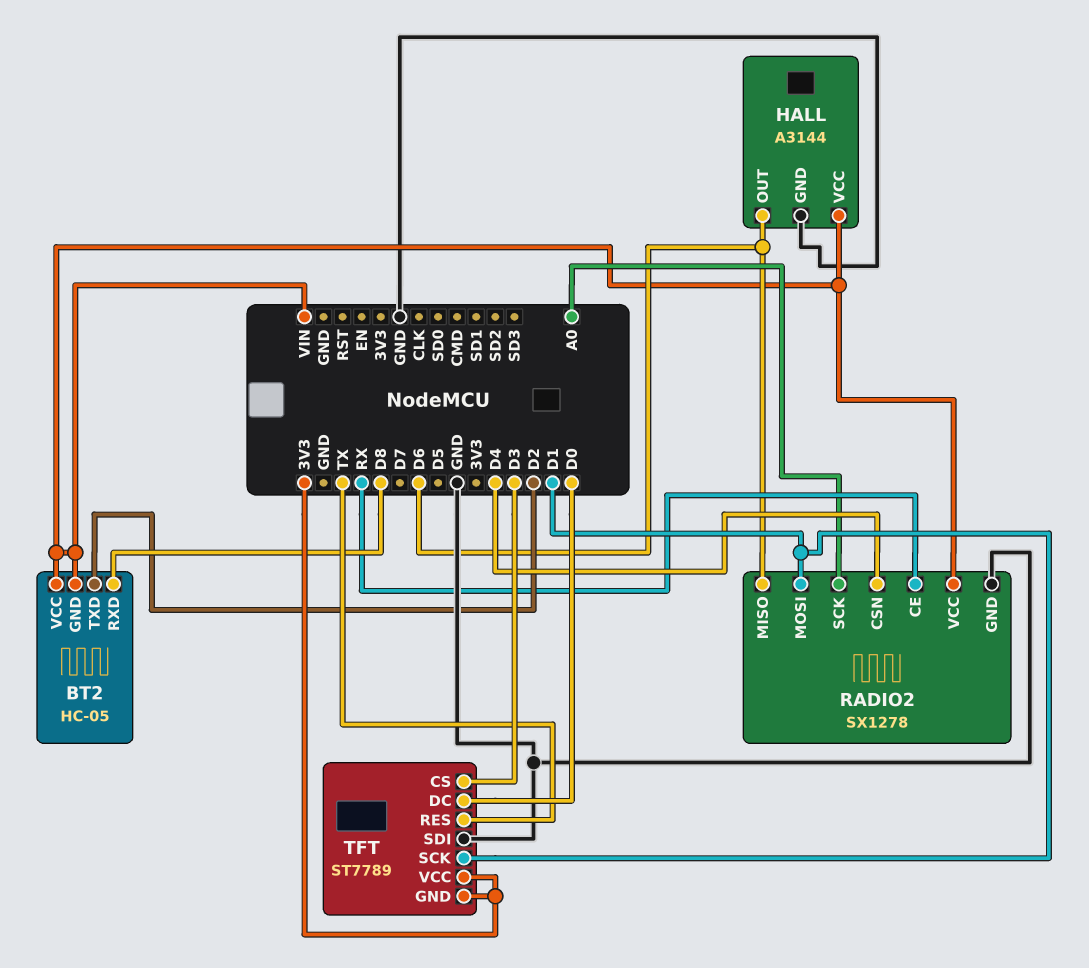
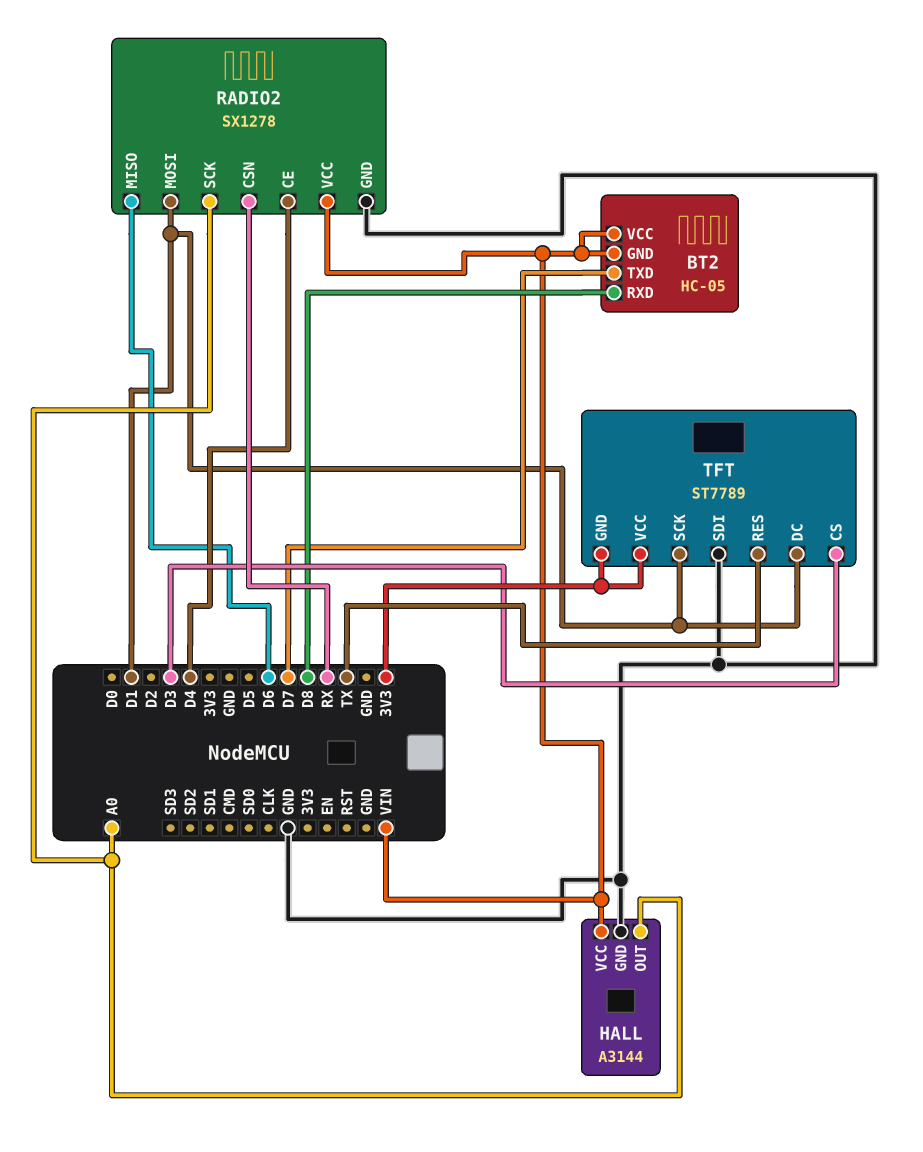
BT2 pin TXD: D2 -> D7
HALL pin OUT: D6 -> A0
RADIO2 pin CE: RX -> D4
RADIO2 pin CSN: D4 -> RX
TFT pin DC: D0 -> D1

